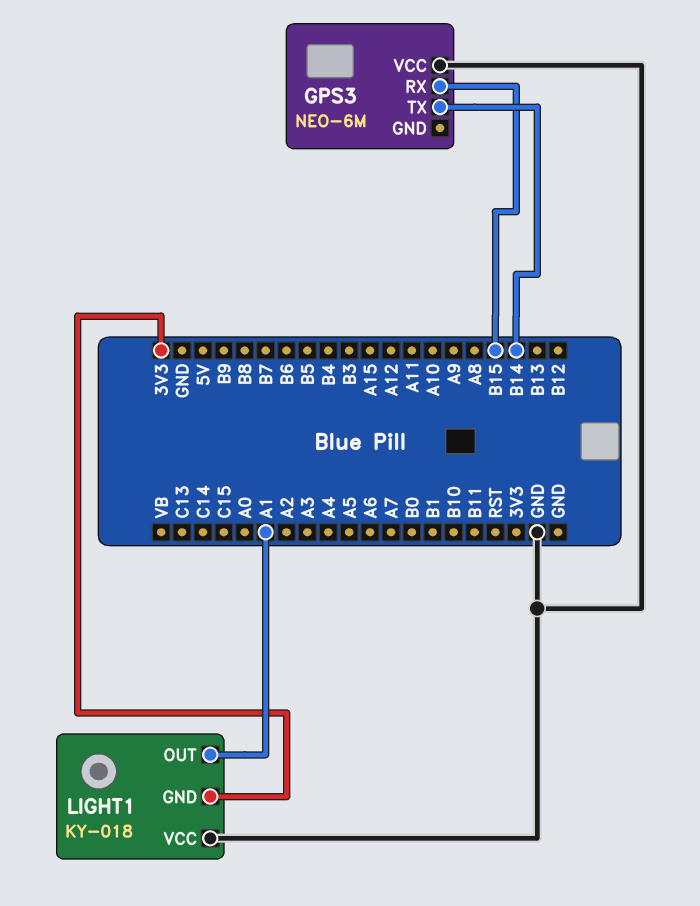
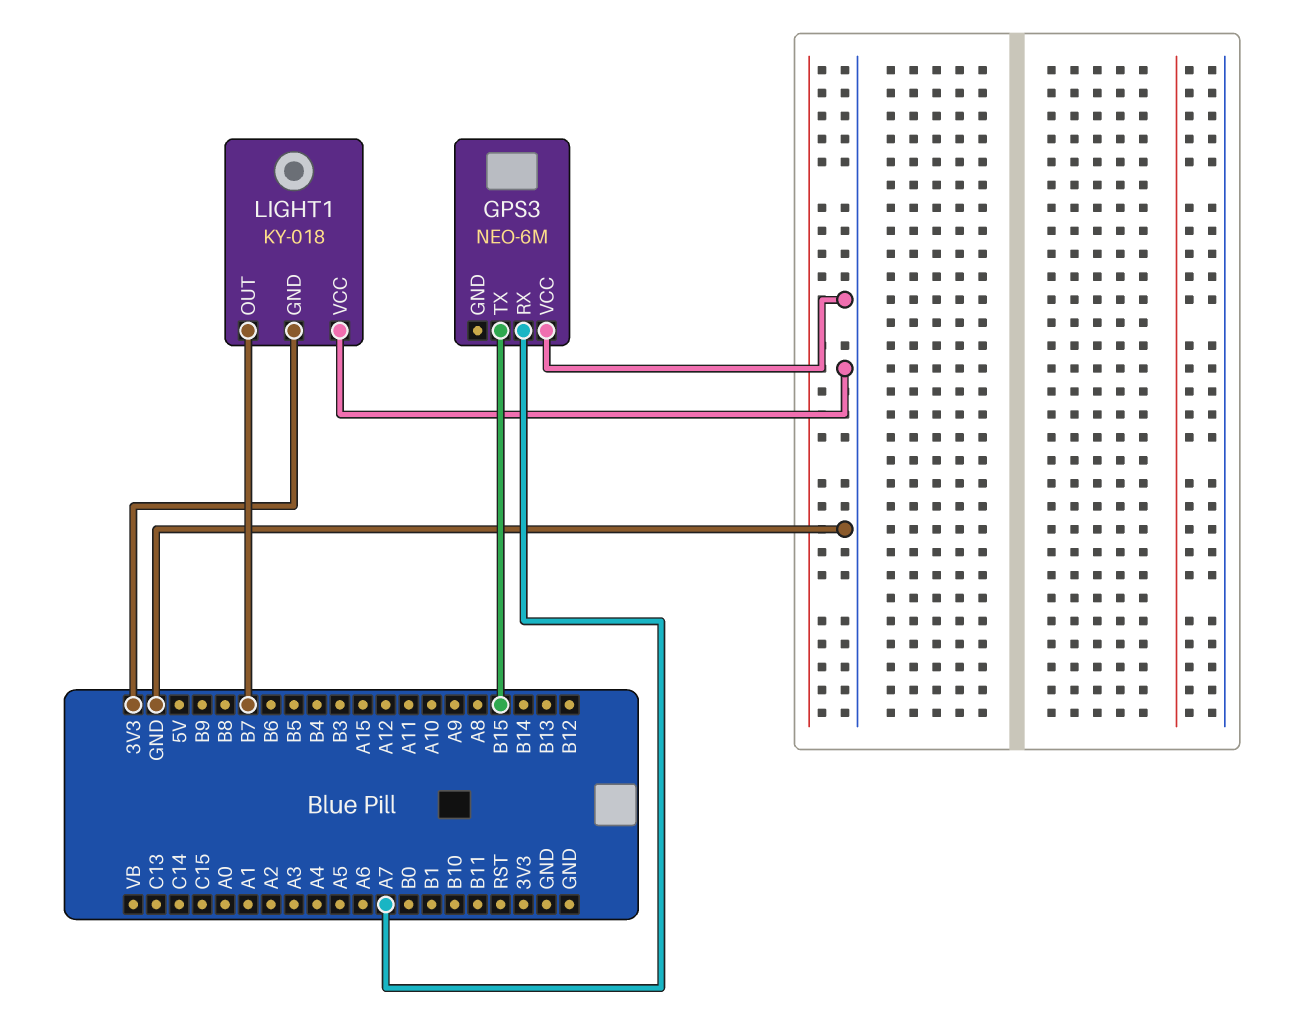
GPS3 pin RX: B15 -> A7
GPS3 pin TX: B14 -> B15
LIGHT1 pin OUT: A1 -> B7

